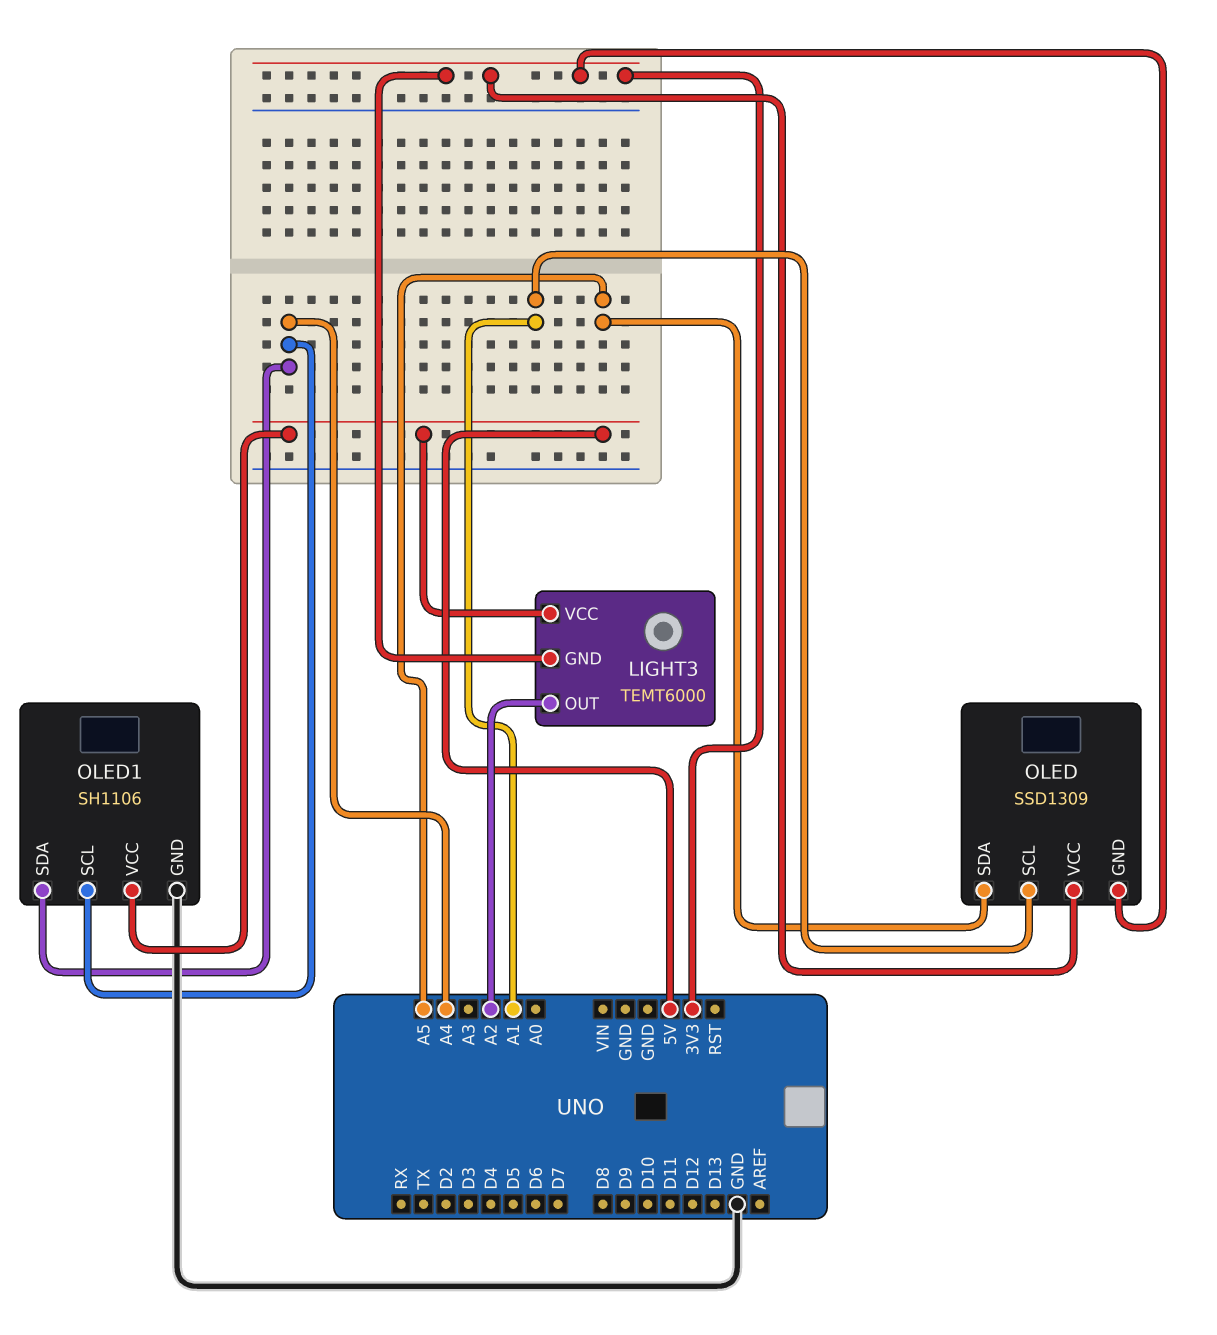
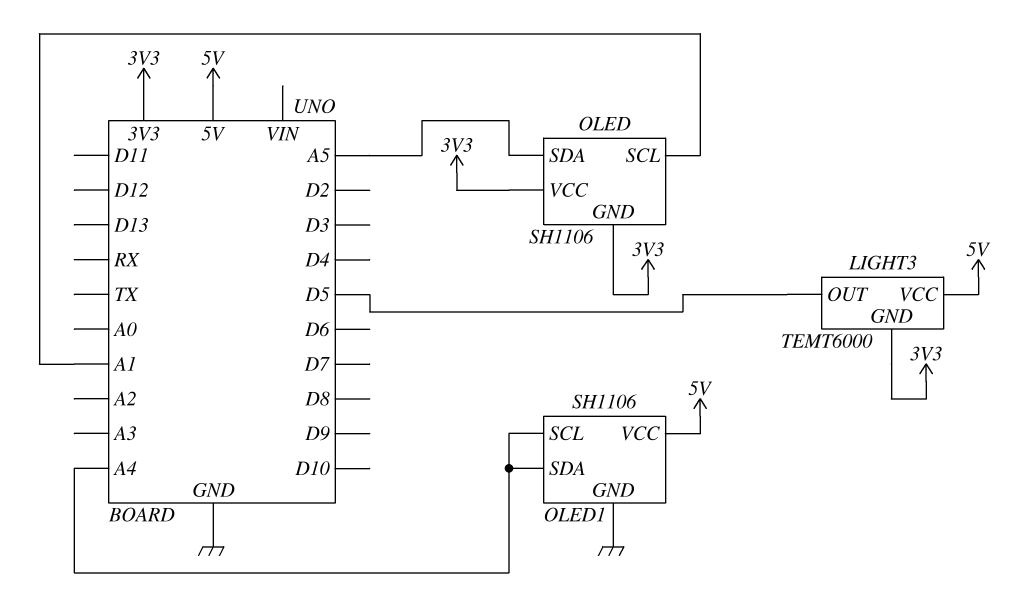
LIGHT3 pin OUT: A2 -> D5
OLED: SSD1309 -> SH1106

